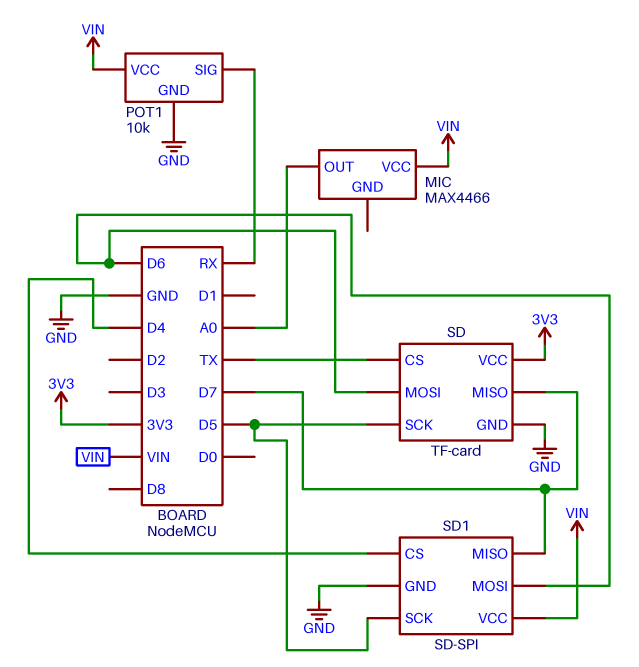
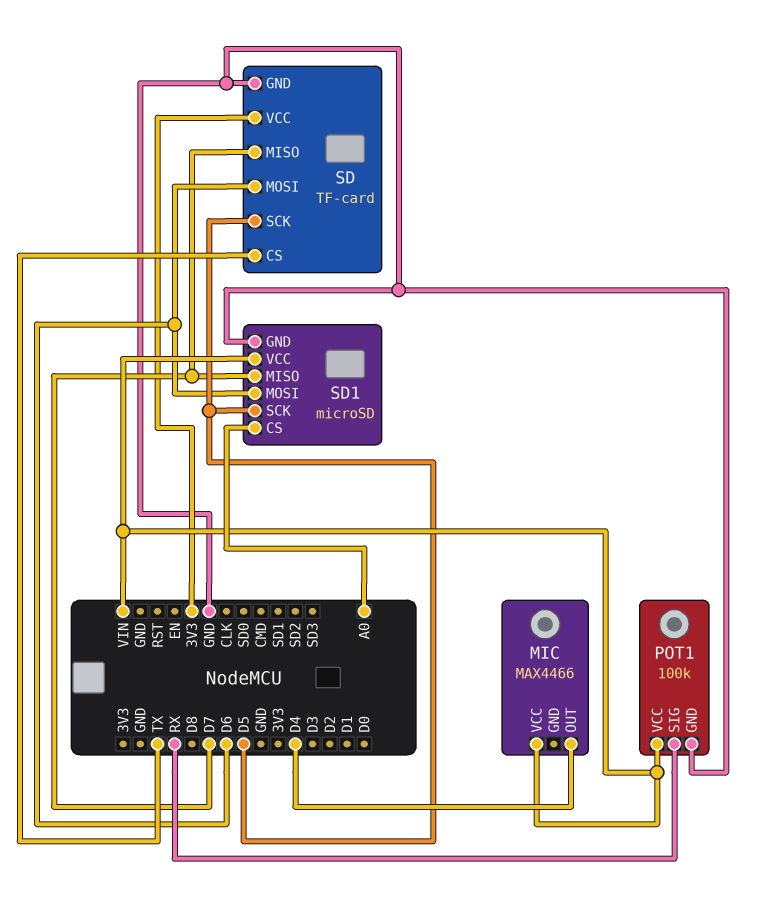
MIC pin OUT: A0 -> D4
POT1: 10k -> 100k
SD1: SD-SPI -> microSD
SD1 pin CS: D4 -> A0

